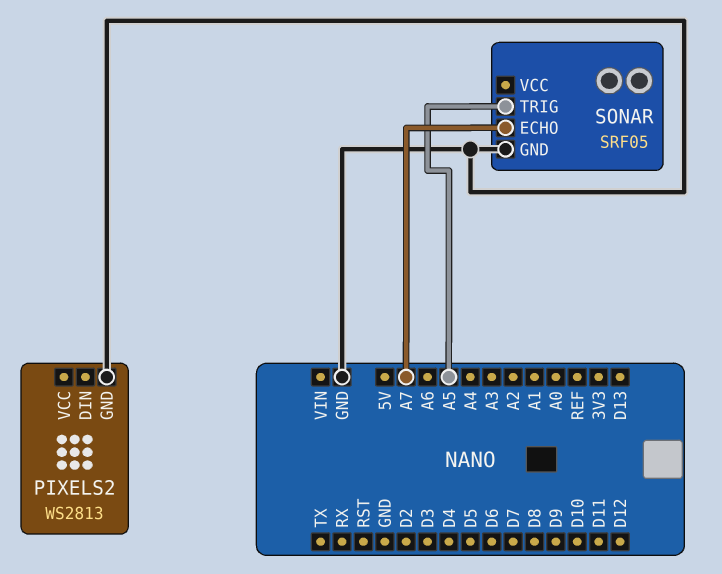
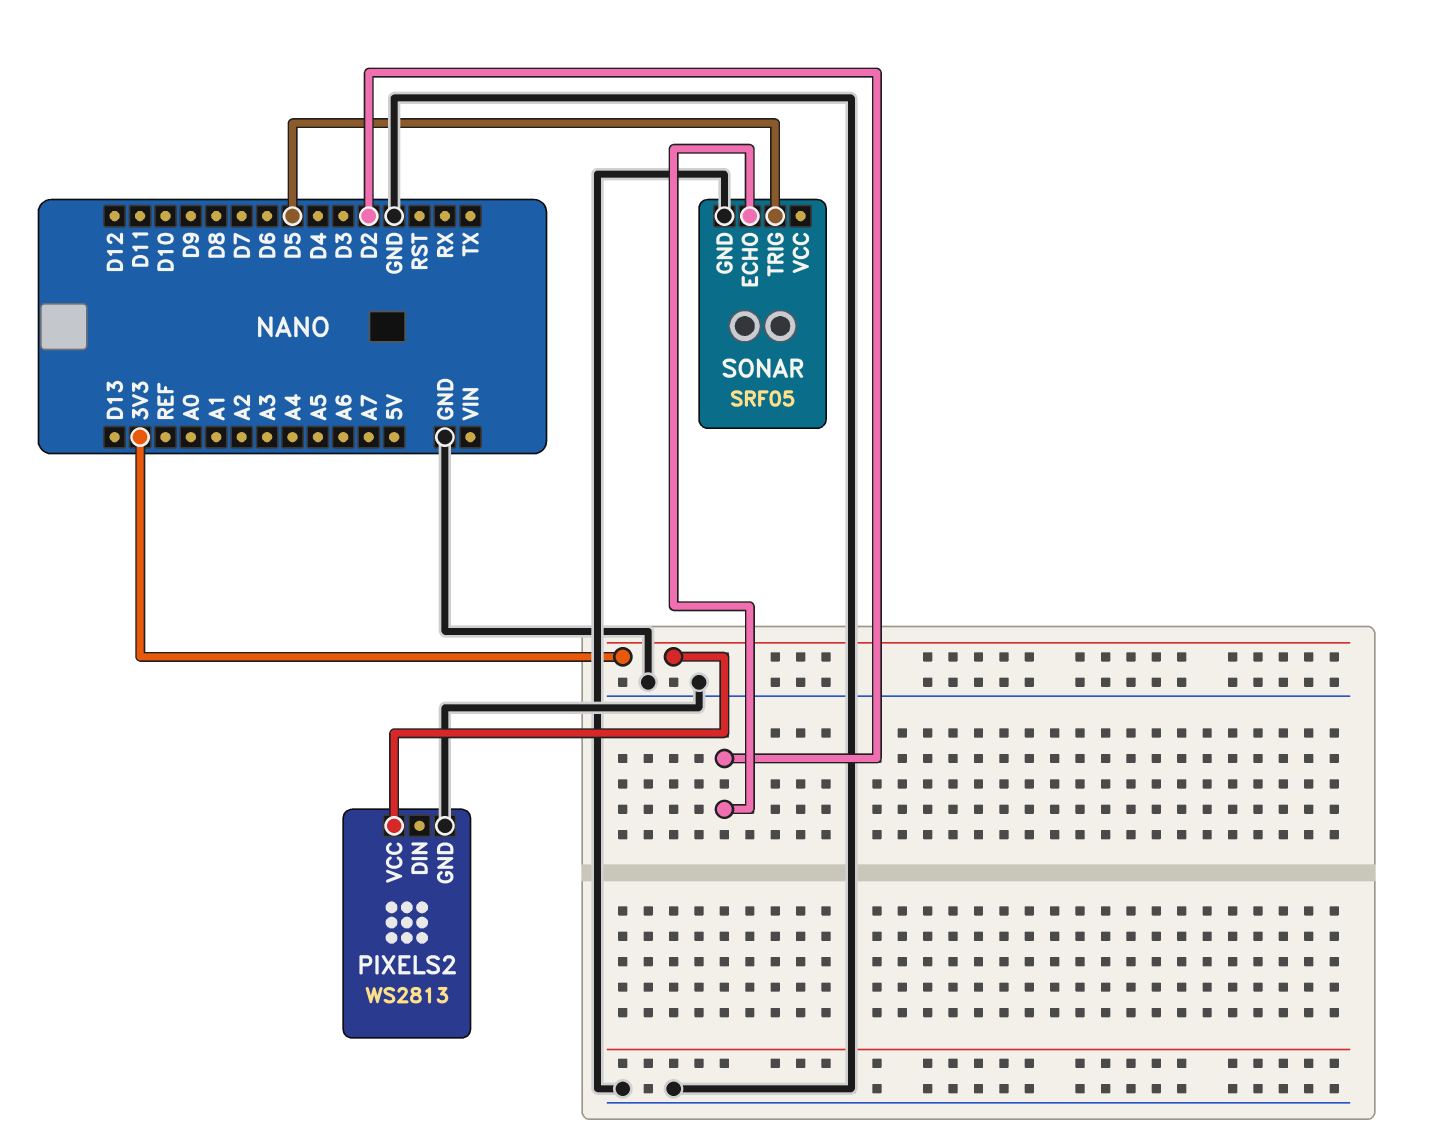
PIXELS2 pin VCC: none -> 3V3
SONAR pin ECHO: A7 -> D2
SONAR pin TRIG: A5 -> D5

